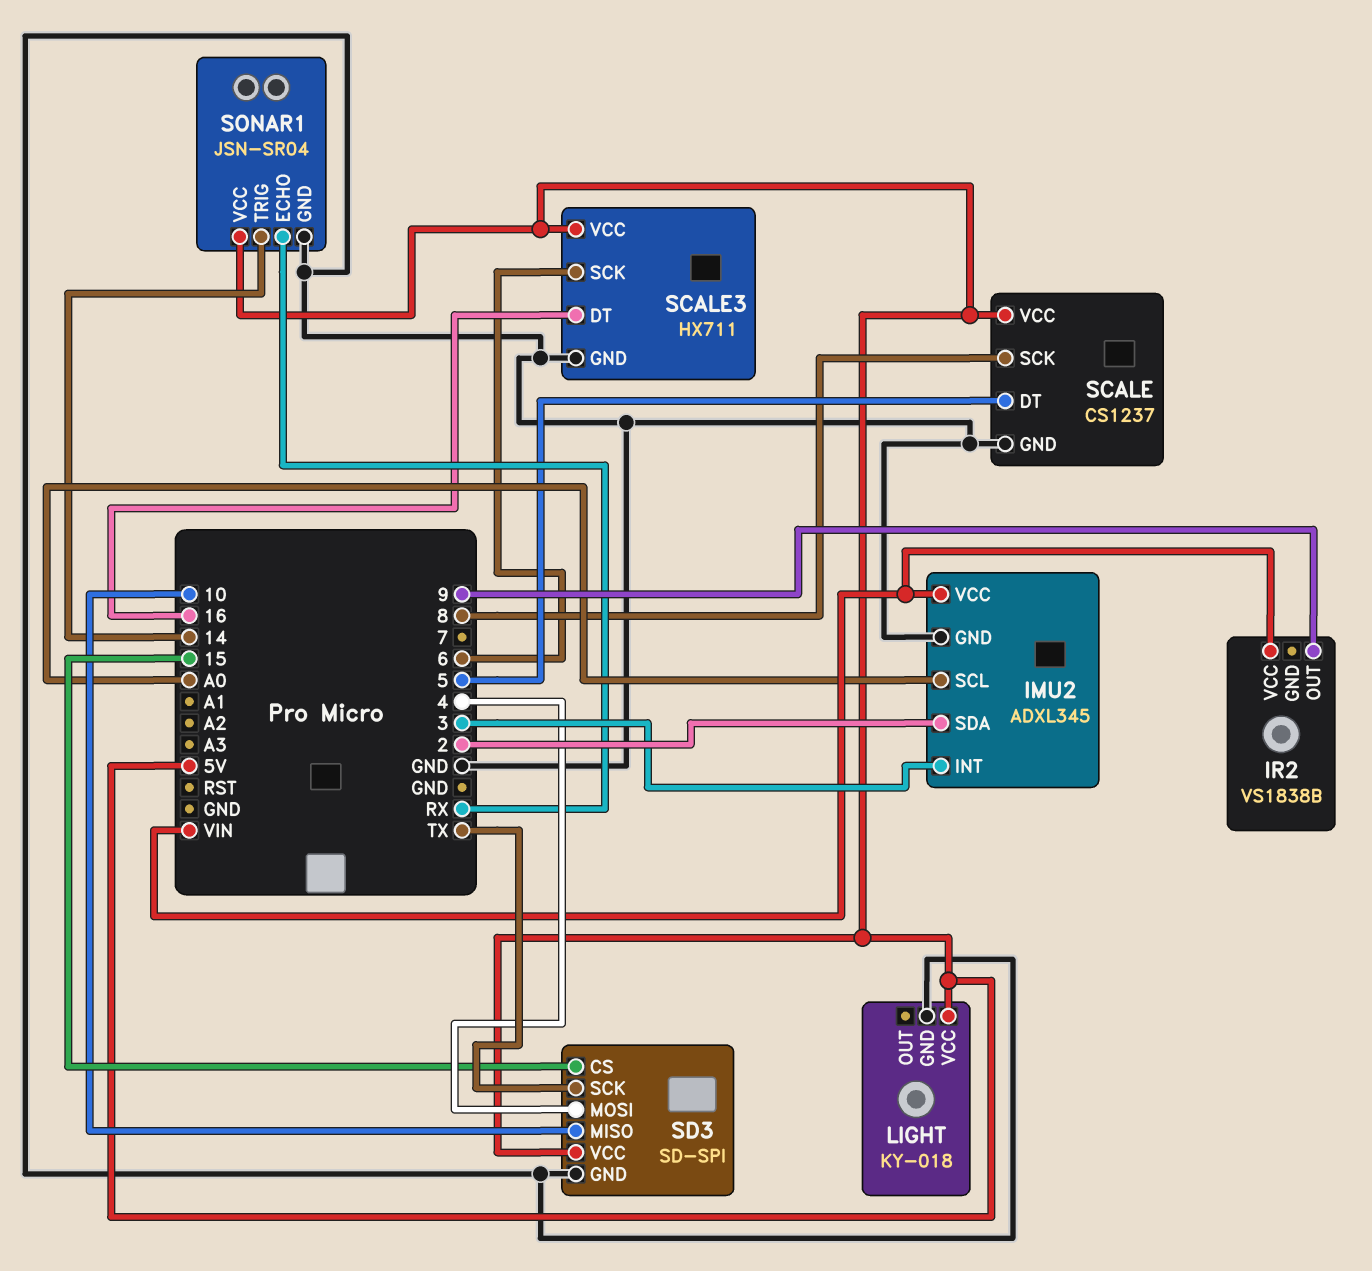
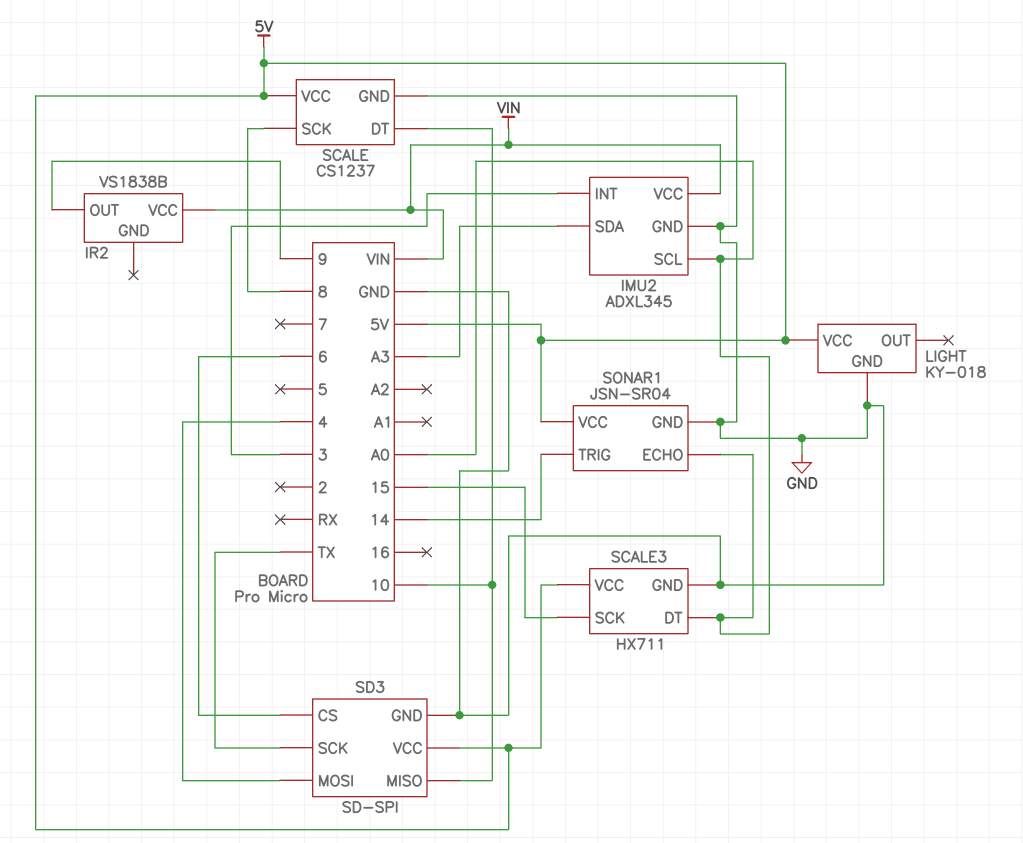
IMU2 pin SDA: 2 -> A3
SCALE pin DT: 5 -> 10
SCALE3 pin DT: 16 -> A0
SCALE3 pin SCK: 6 -> 15
SD3 pin CS: 15 -> 6
SONAR1 pin ECHO: RX -> A0

